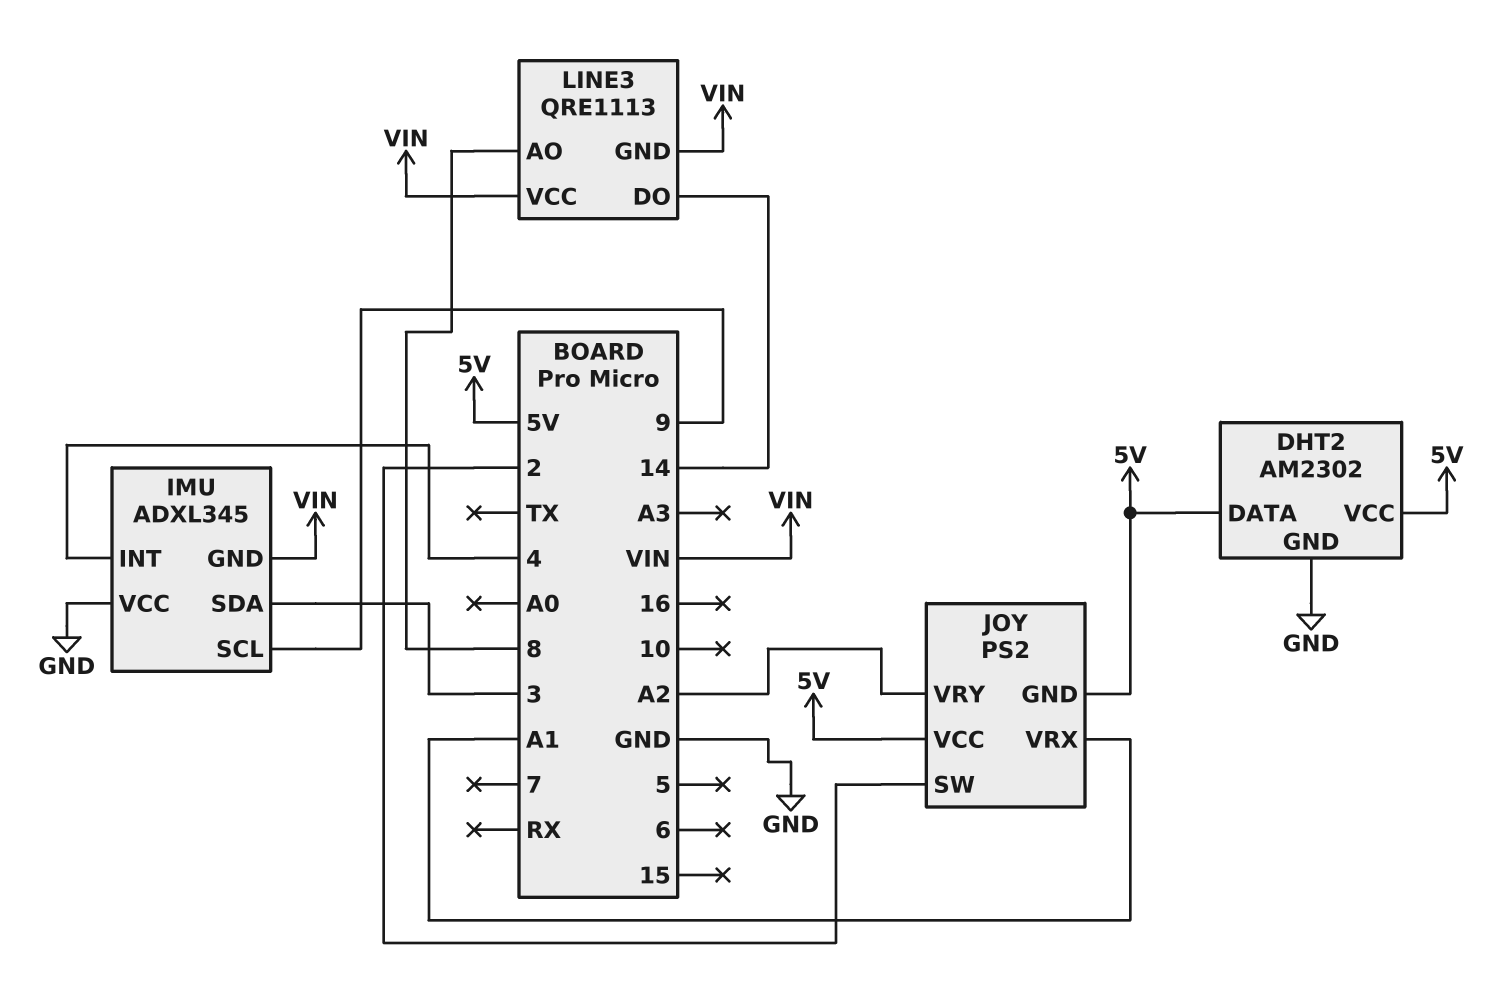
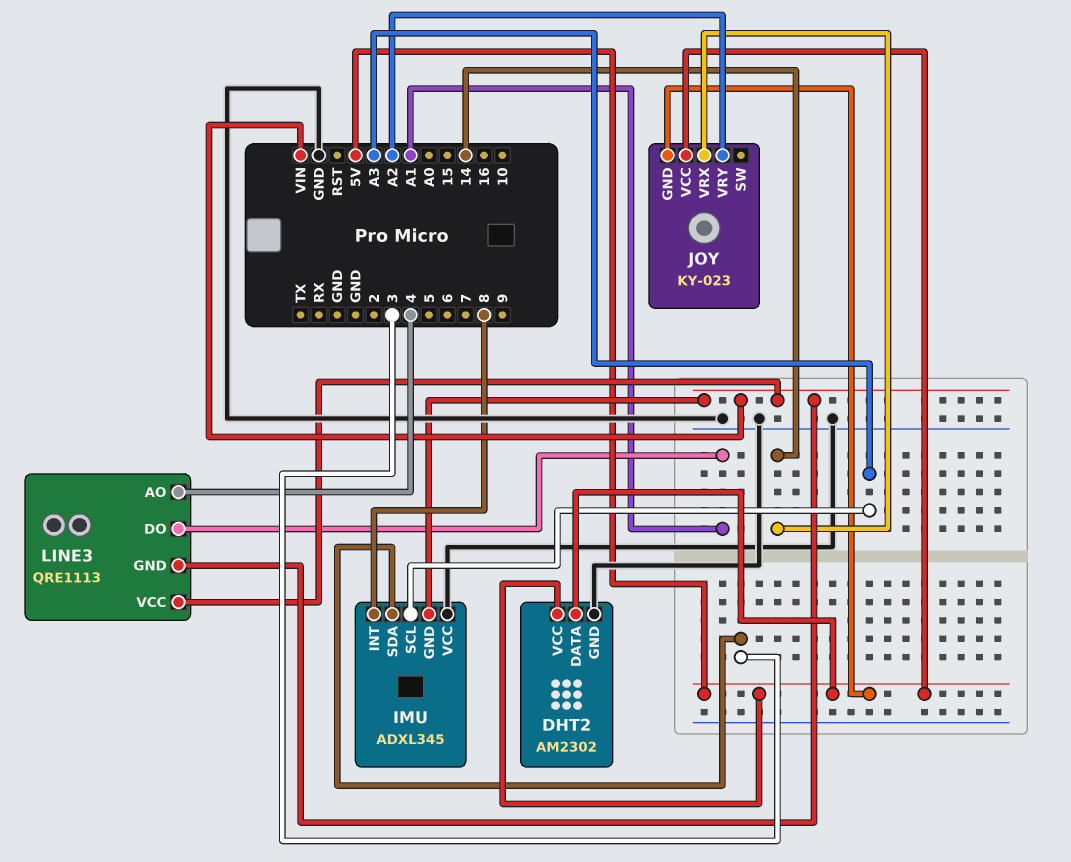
IMU pin INT: 4 -> 8
IMU pin SCL: 9 -> A3
JOY: PS2 -> KY-023
JOY pin SW: 2 -> none
JOY pin VRX: A1 -> 14
LINE3 pin AO: 8 -> 4
LINE3 pin DO: 14 -> A1

